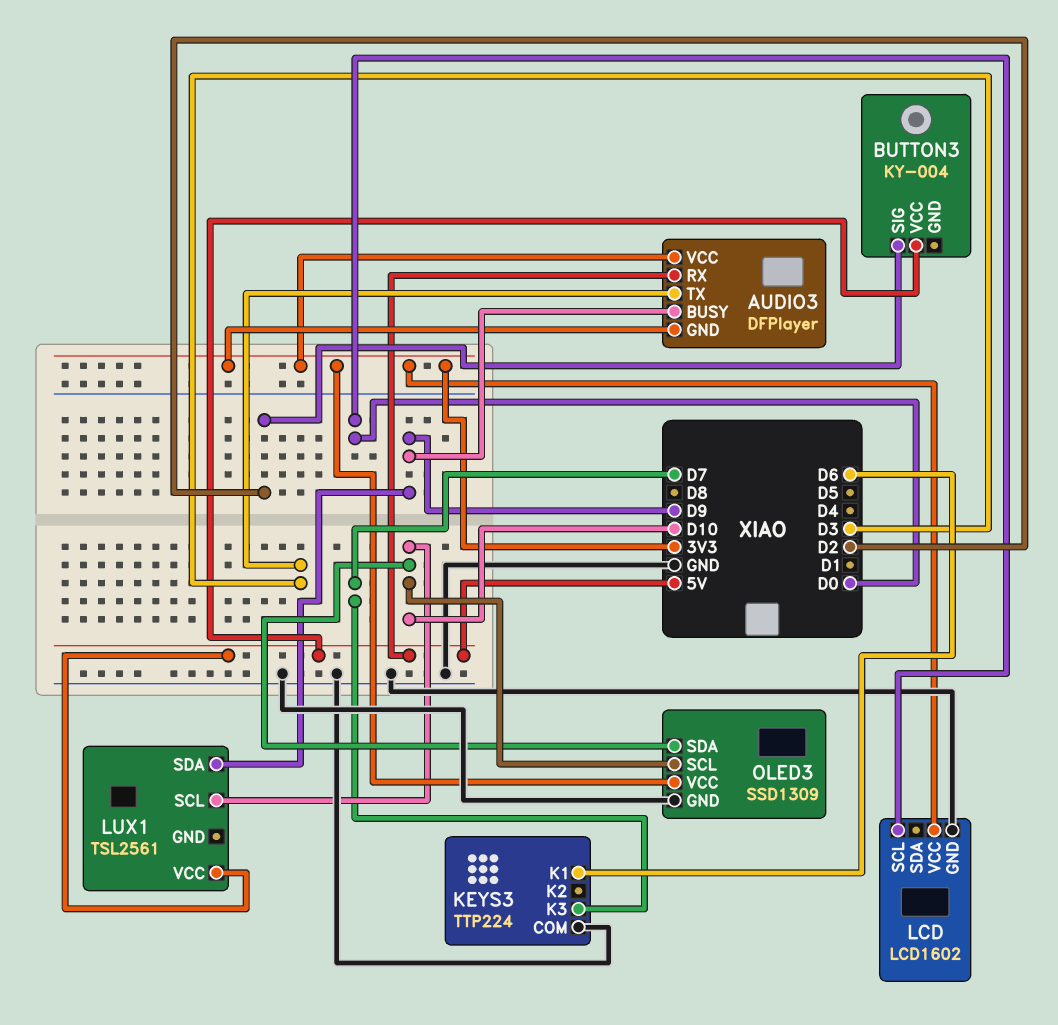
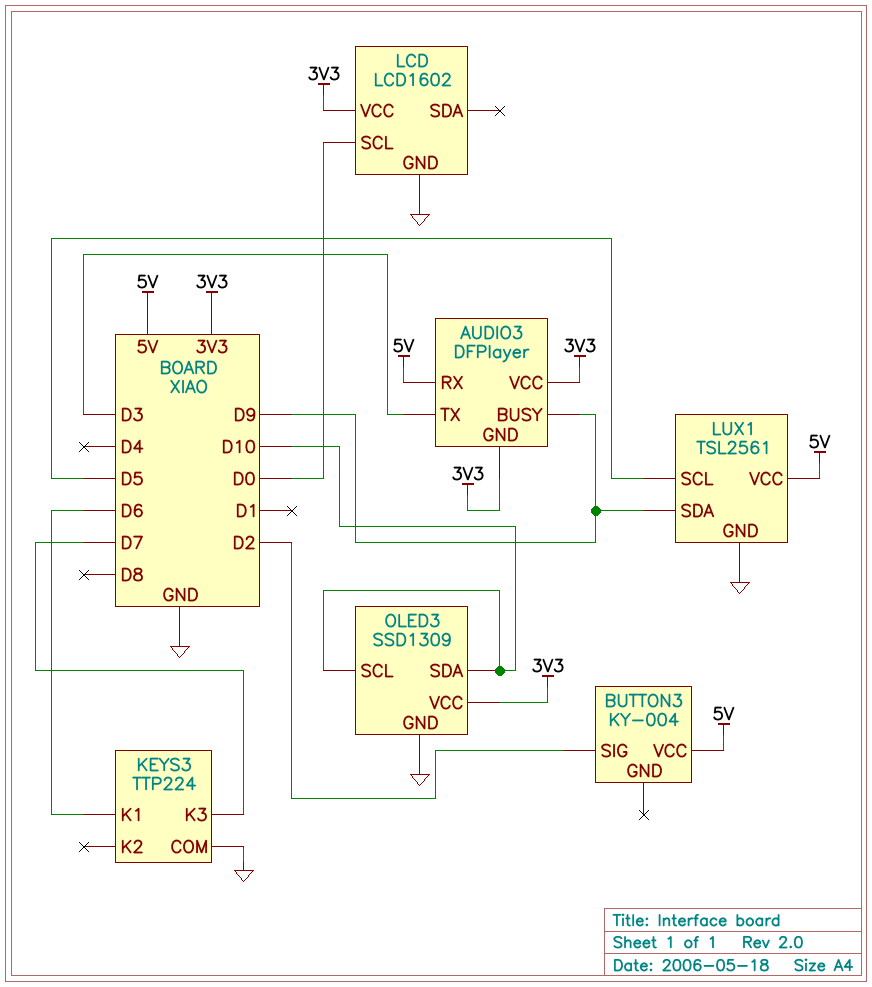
LUX1 pin GND: none -> GND
LUX1 pin SCL: D10 -> D5

